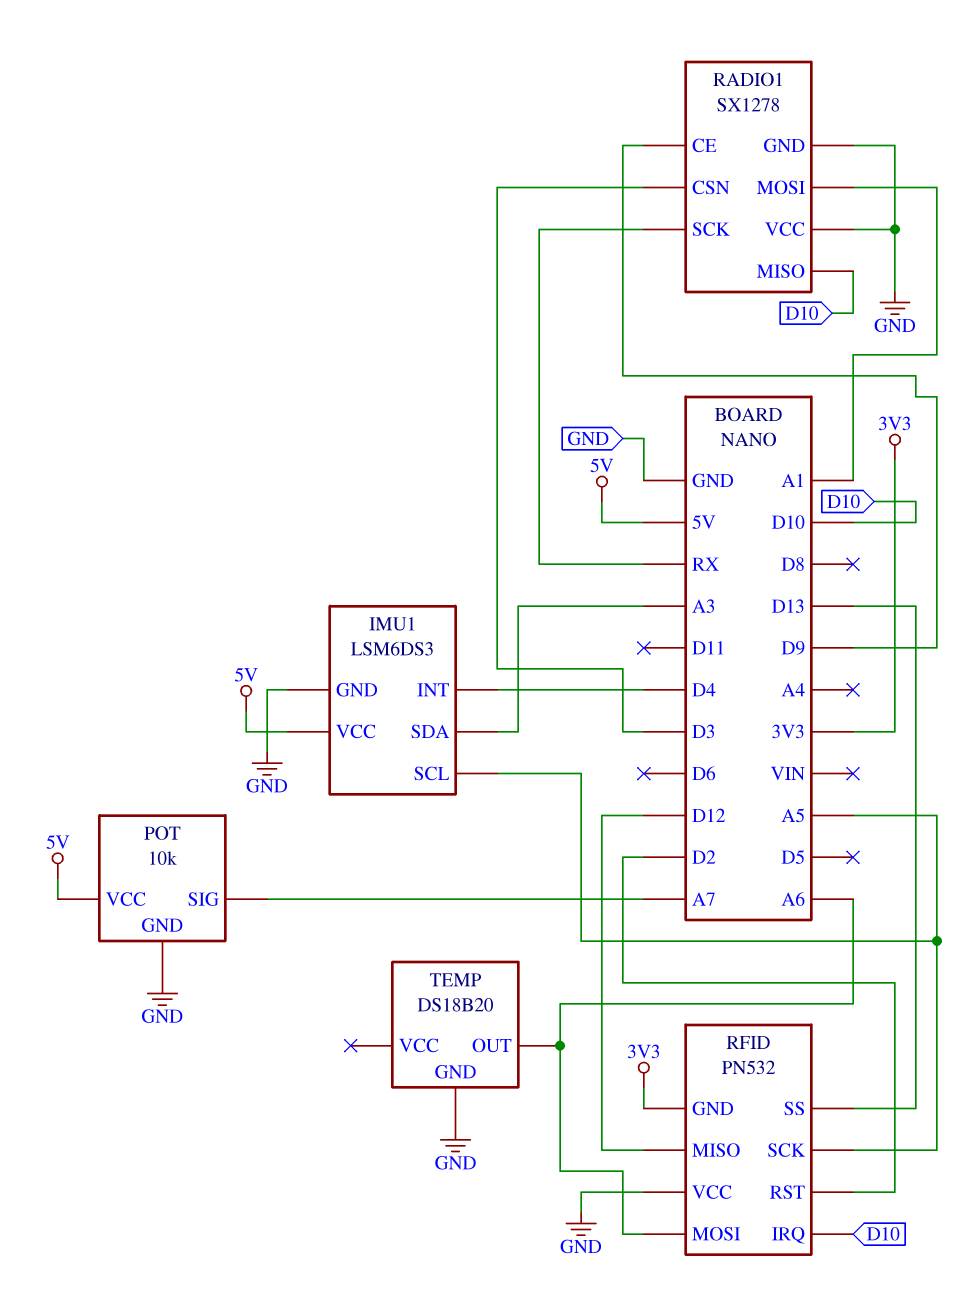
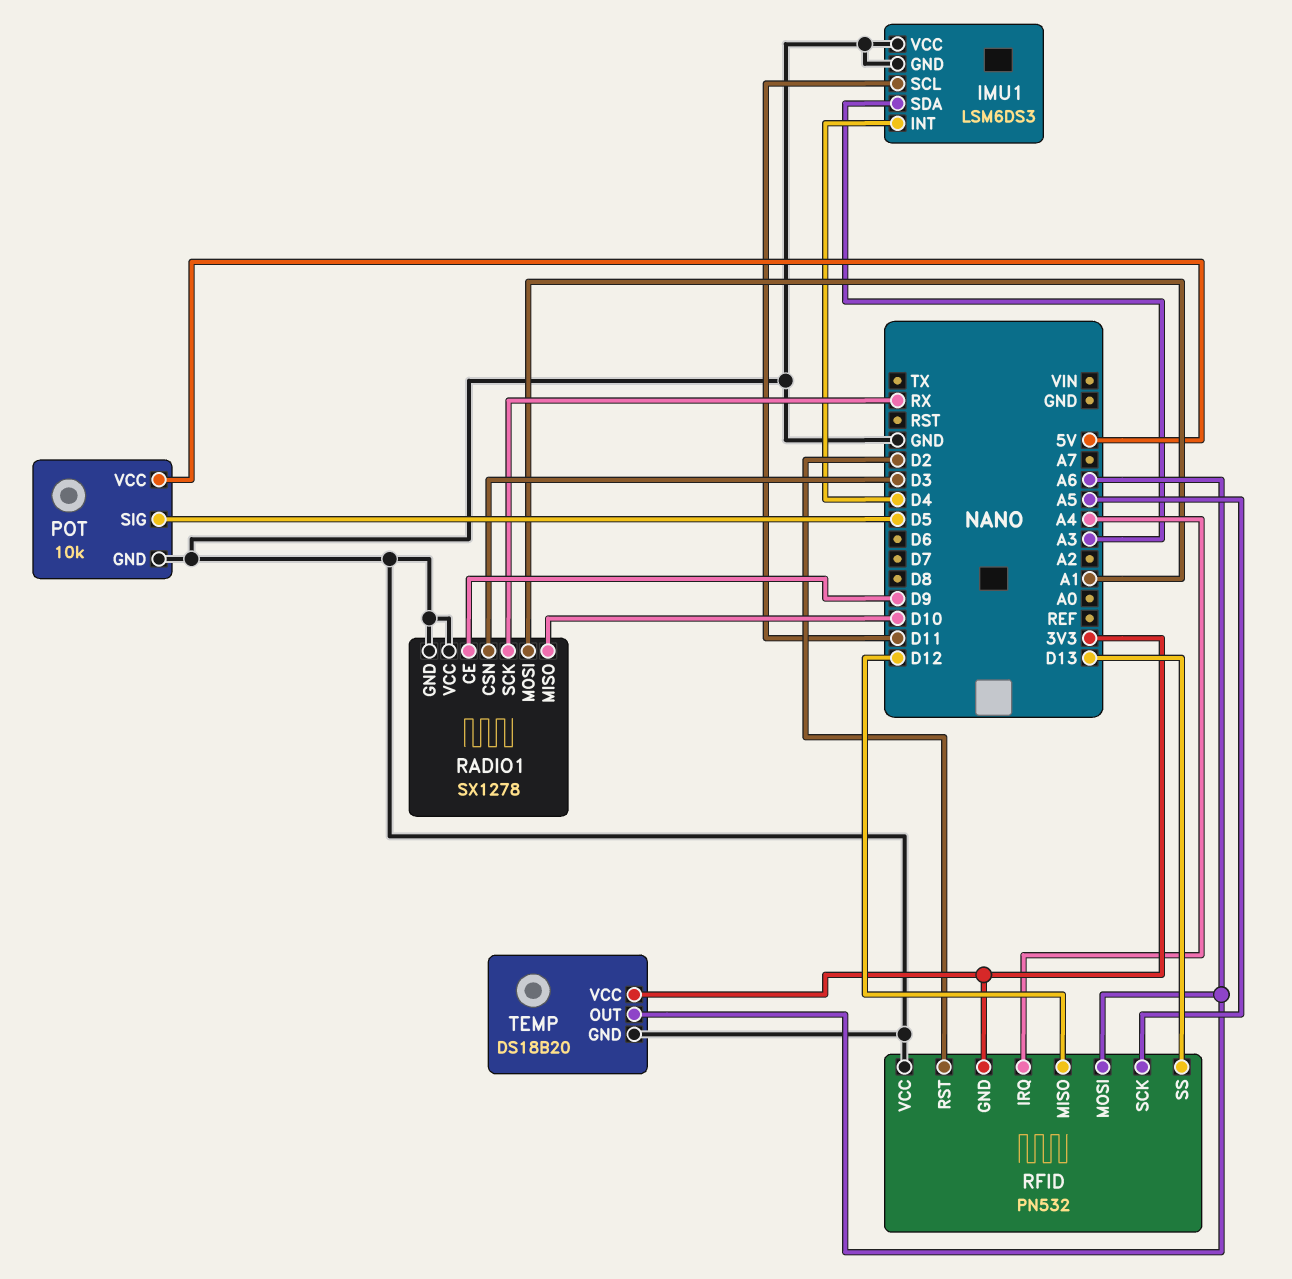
IMU1 pin SCL: A5 -> D11
IMU1 pin VCC: 5V -> GND
POT pin SIG: A7 -> D5
RFID pin IRQ: D10 -> A4
TEMP pin VCC: none -> 3V3

